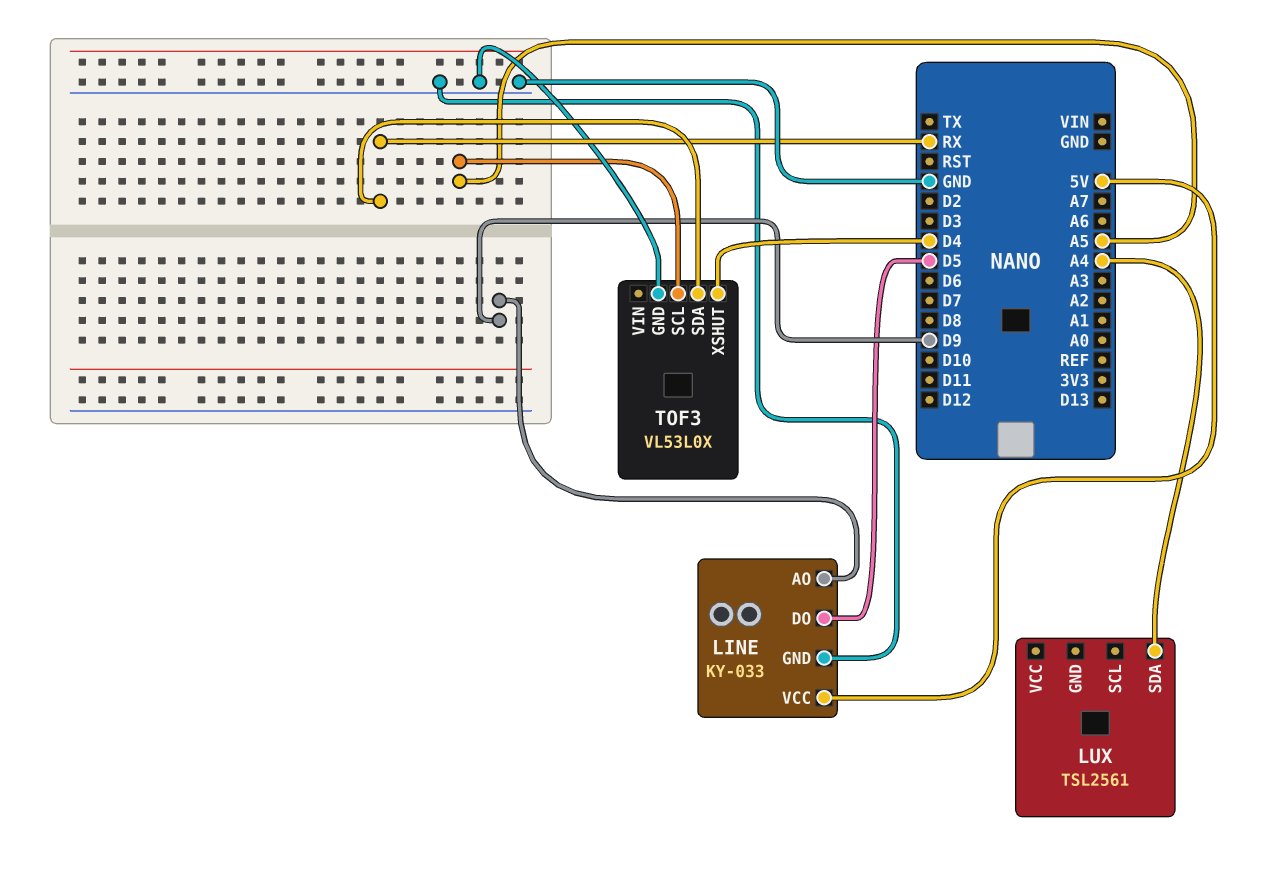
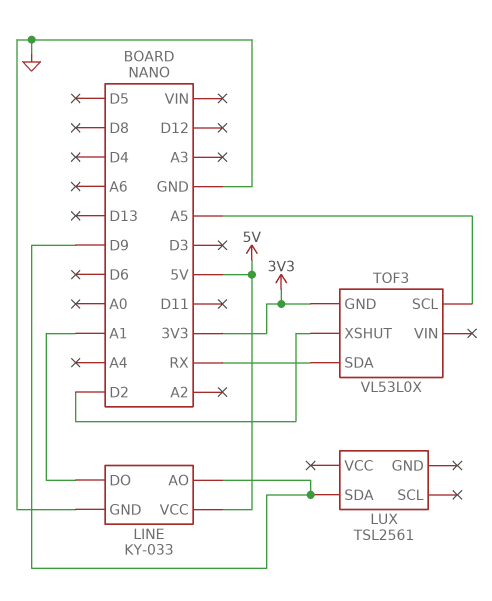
LINE pin DO: D5 -> A1
LUX pin SDA: A4 -> D9
TOF3 pin GND: GND -> 3V3
TOF3 pin XSHUT: D4 -> D2

